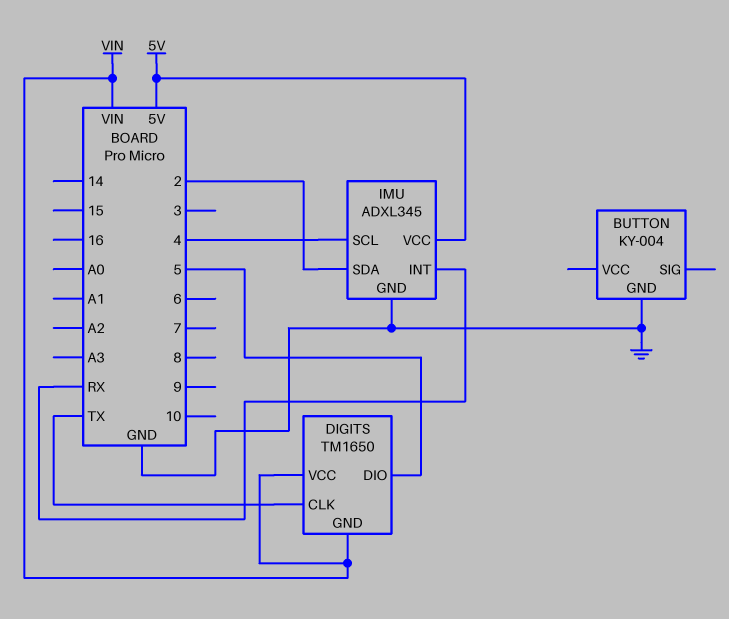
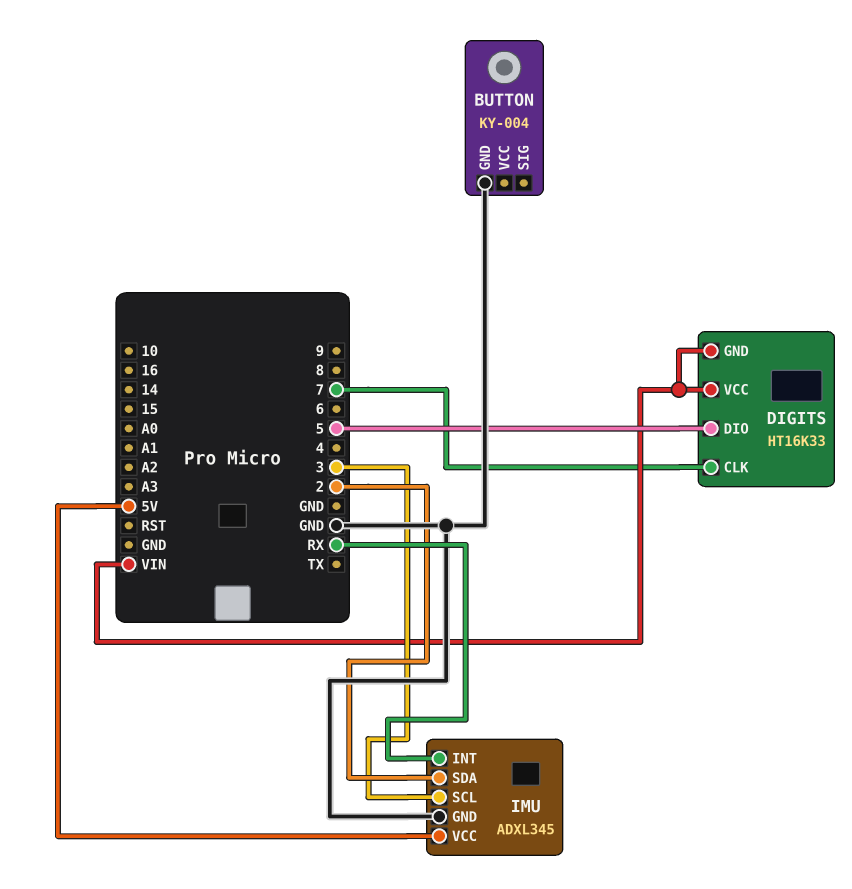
DIGITS: TM1650 -> HT16K33
DIGITS pin CLK: TX -> 7
IMU pin SCL: 4 -> 3

